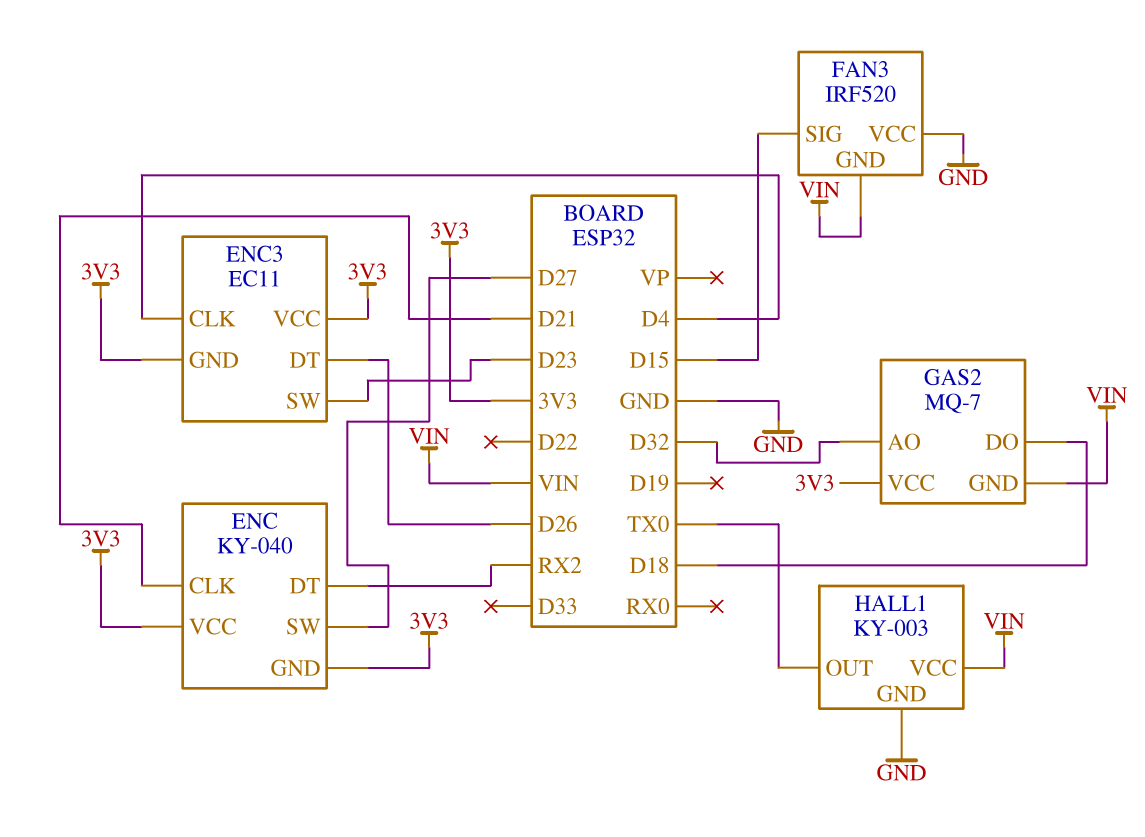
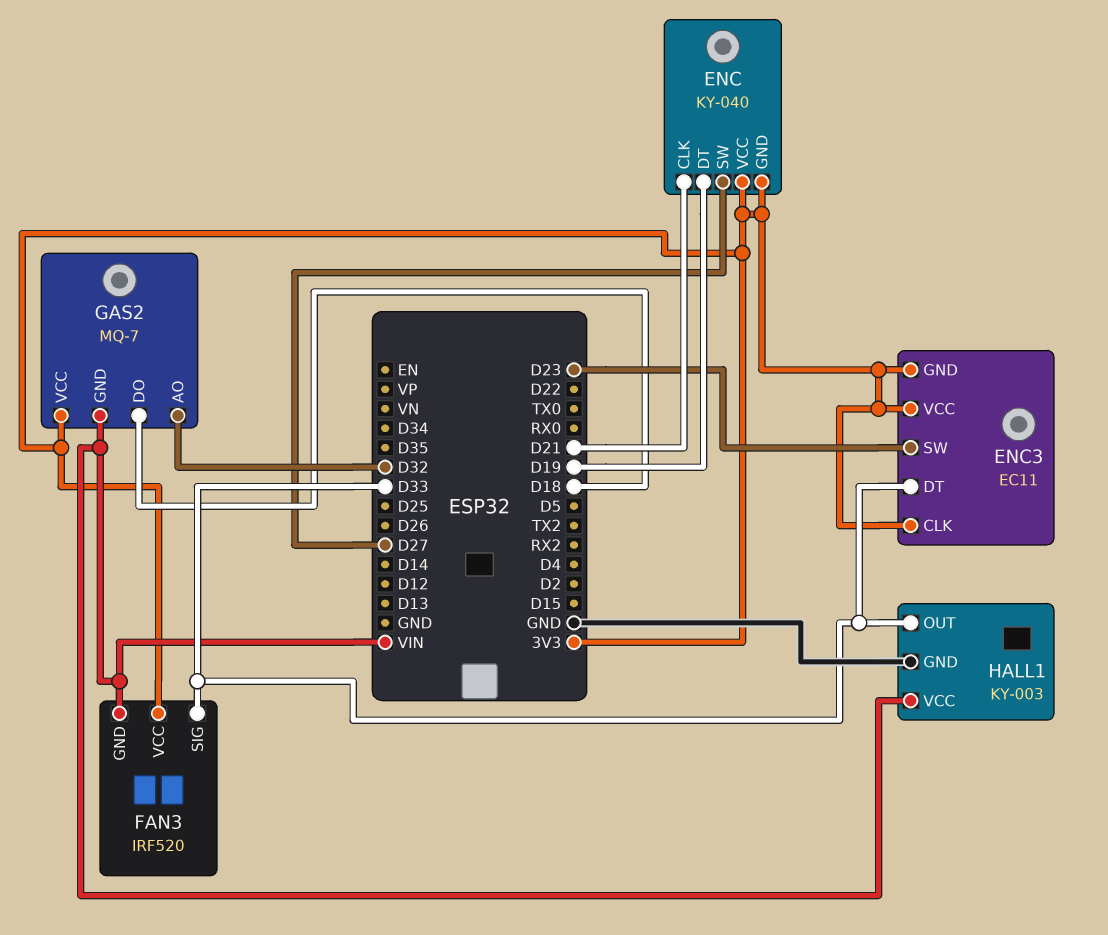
ENC pin DT: RX2 -> D19
ENC3 pin CLK: D4 -> 3V3
ENC3 pin DT: D26 -> D33
FAN3 pin SIG: D15 -> D33
FAN3 pin VCC: GND -> 3V3
HALL1 pin OUT: TX0 -> D33

